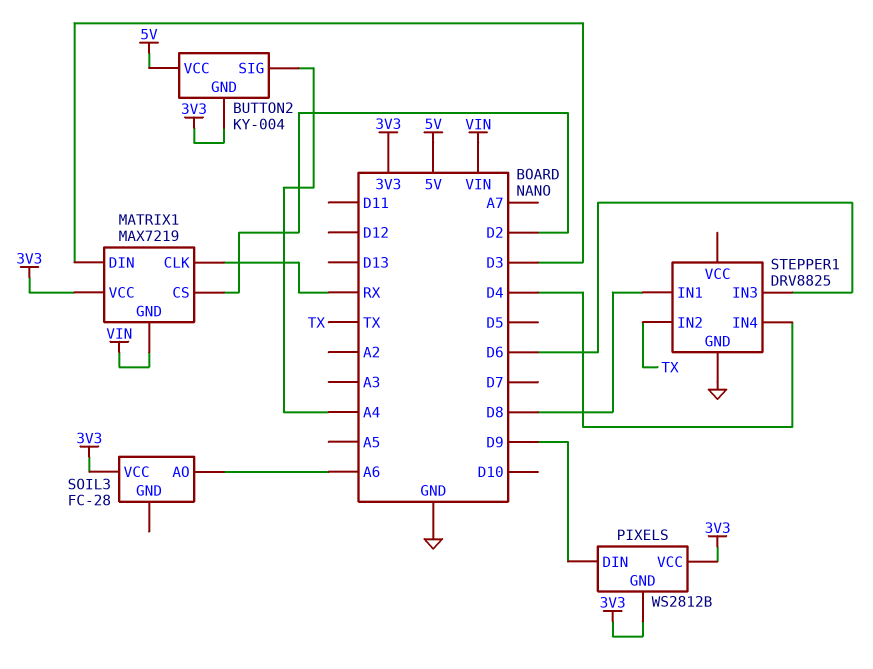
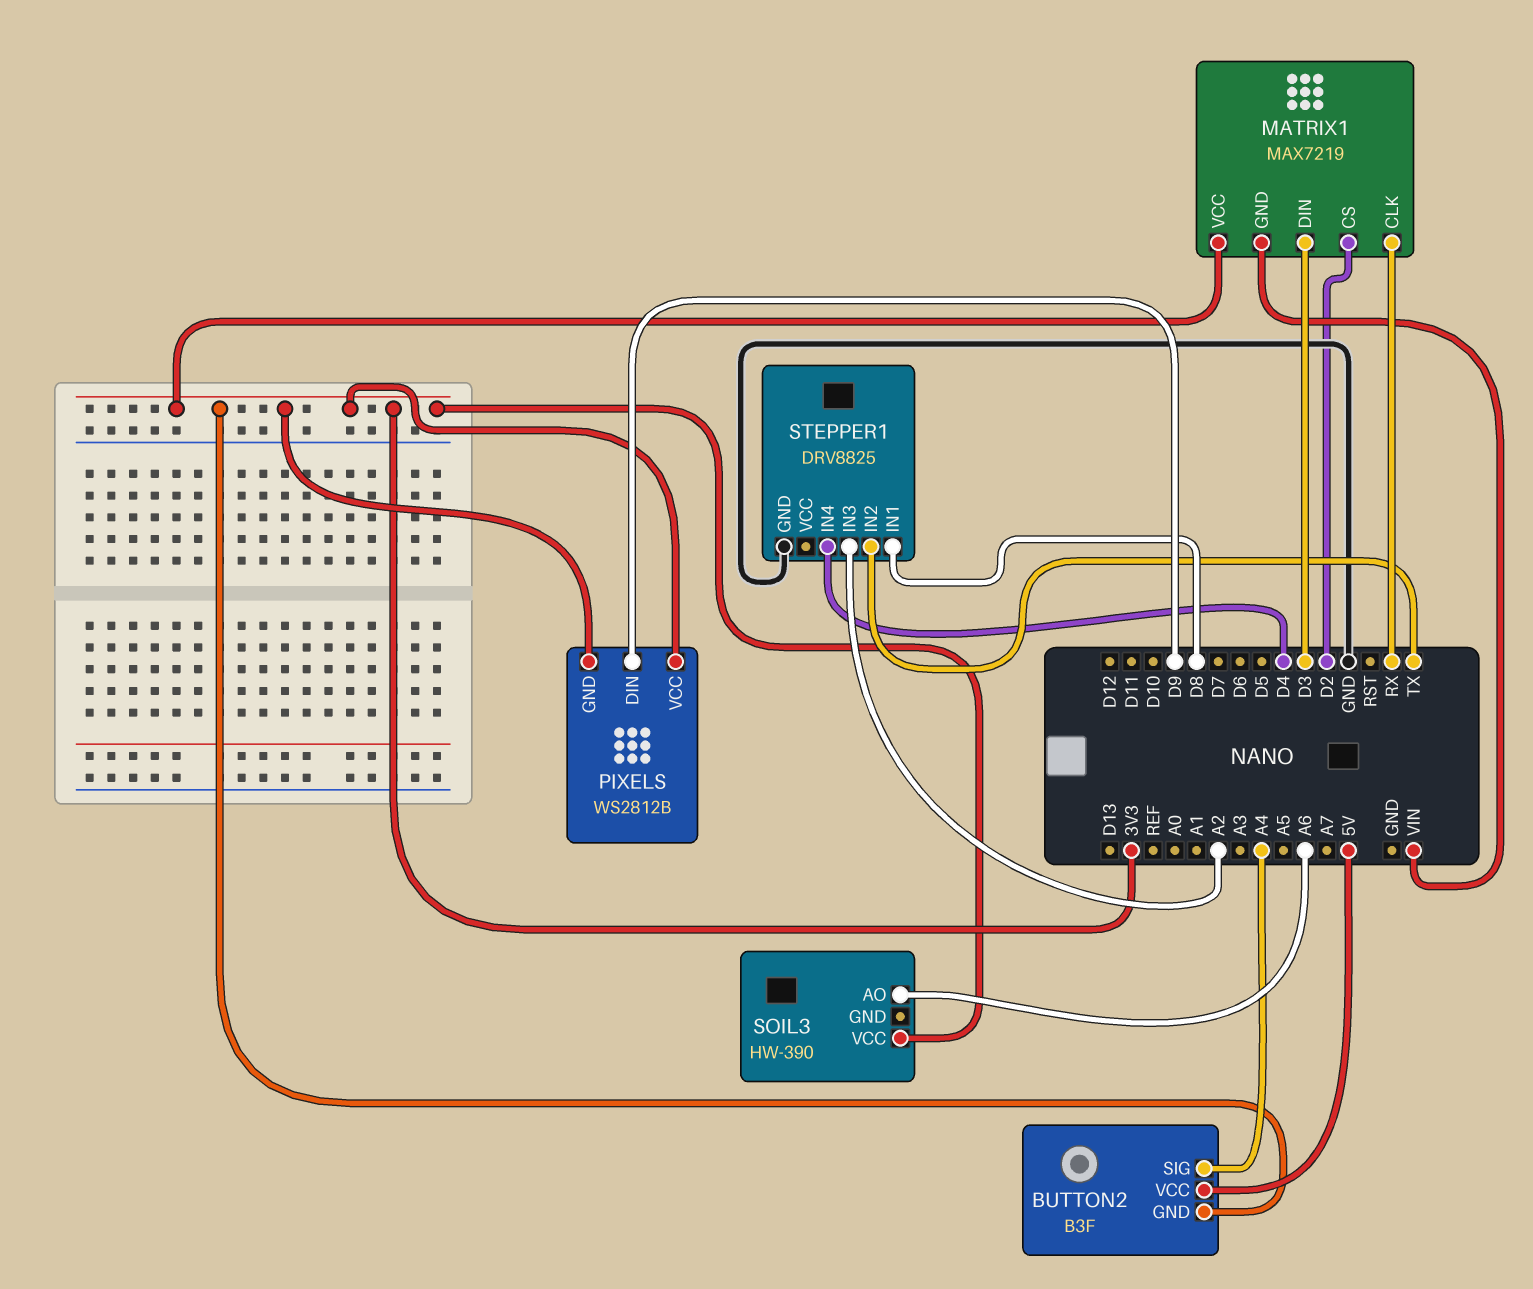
BUTTON2: KY-004 -> B3F
SOIL3: FC-28 -> HW-390
STEPPER1 pin IN3: D6 -> A2

